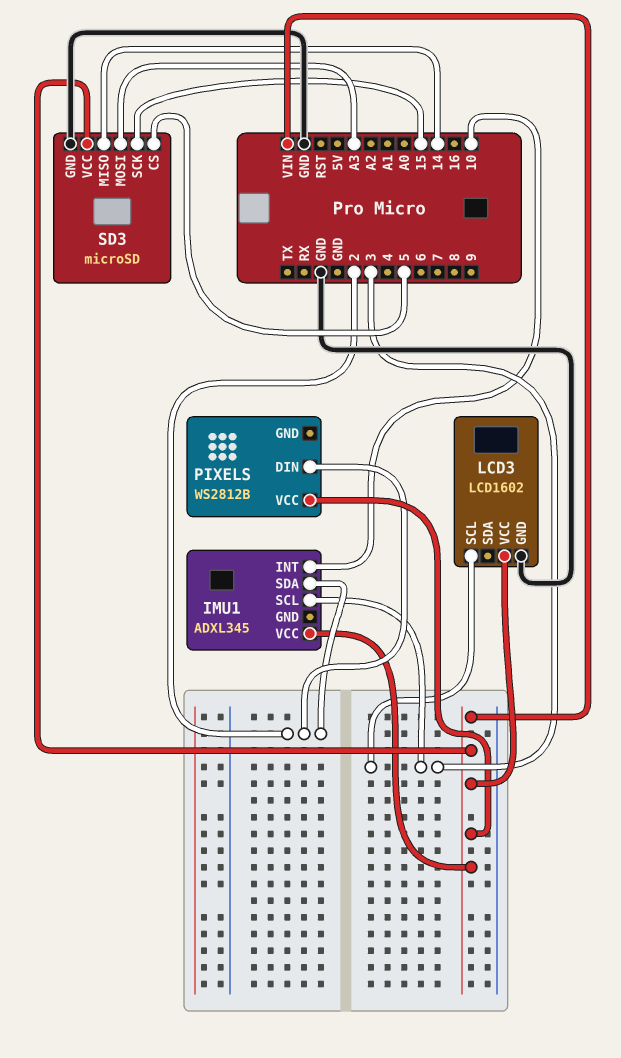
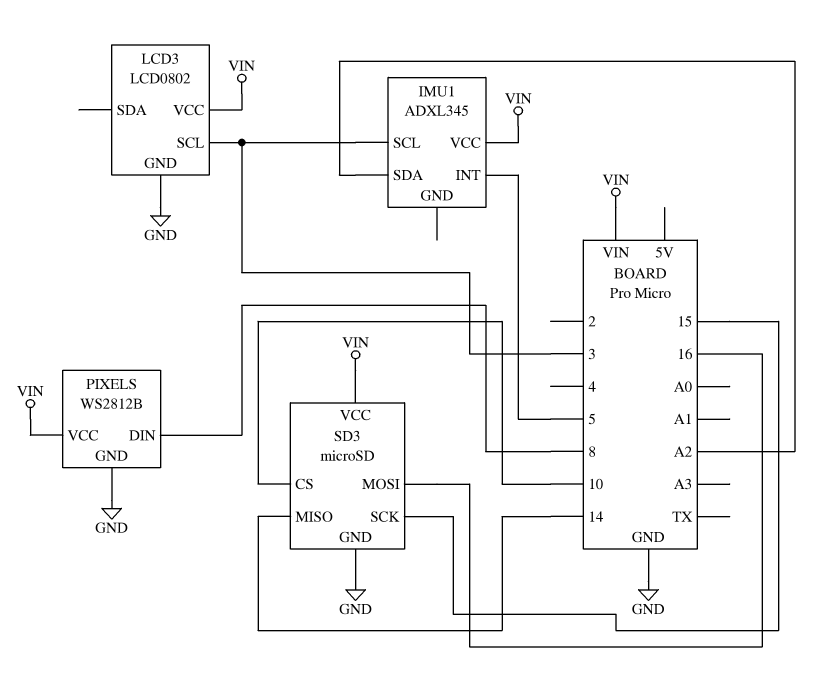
IMU1 pin INT: 10 -> 5
IMU1 pin SDA: 2 -> A2
LCD3: LCD1602 -> LCD0802
PIXELS pin DIN: 2 -> 8
PIXELS pin GND: none -> GND
SD3 pin CS: 5 -> 10
SD3 pin MOSI: A3 -> 16

